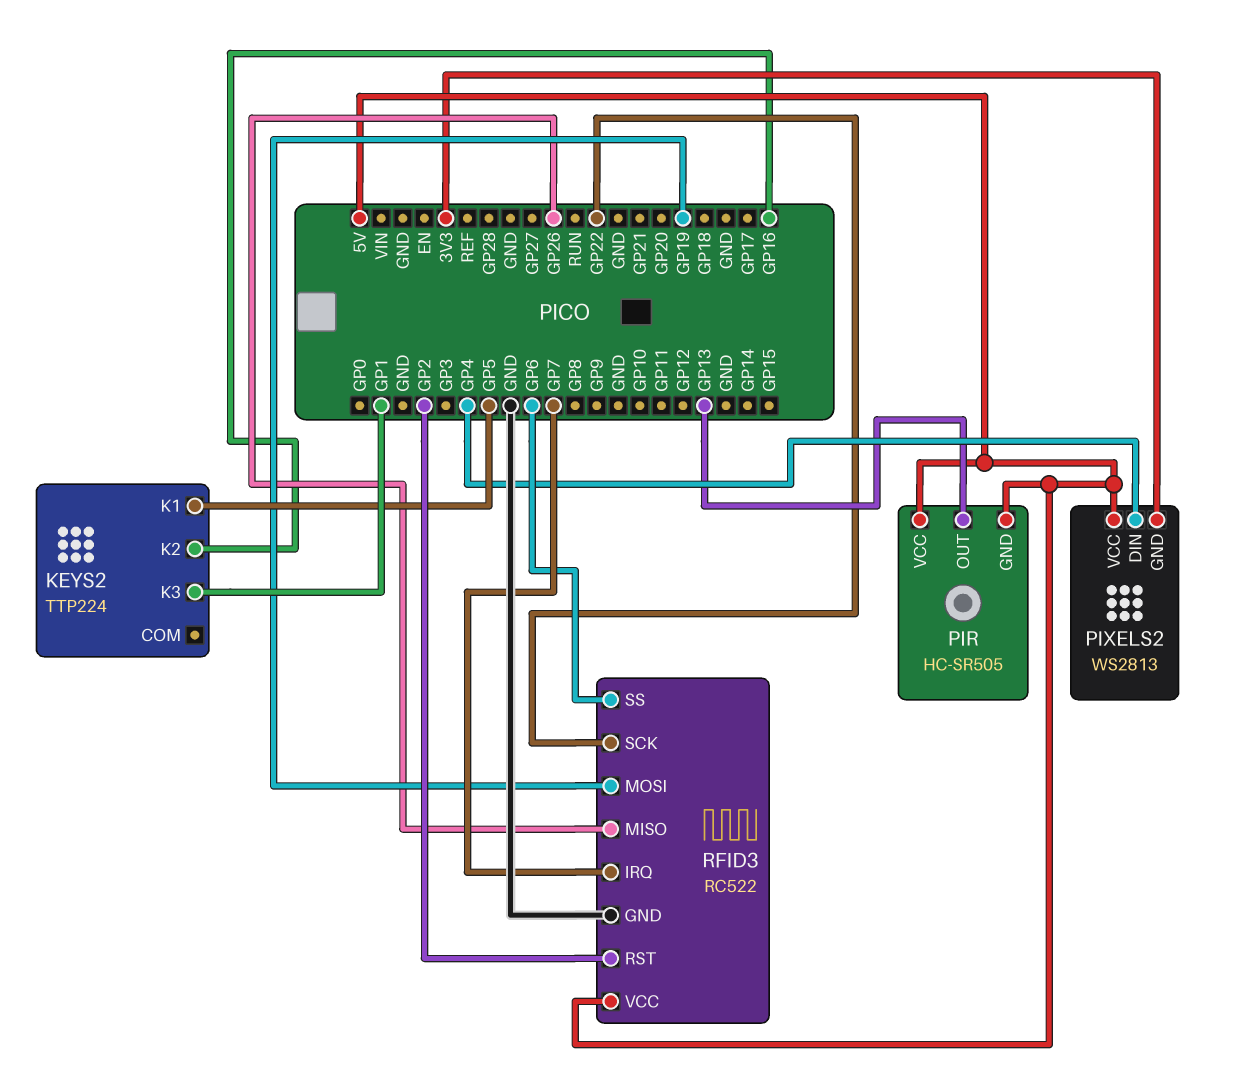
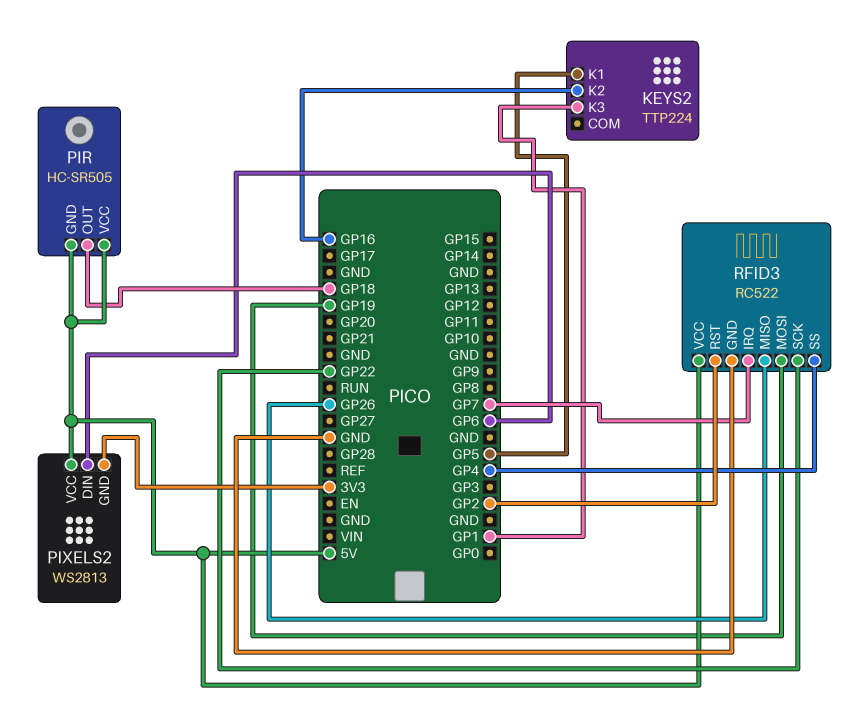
PIR pin OUT: GP13 -> GP18
PIXELS2 pin DIN: GP4 -> GP6
RFID3 pin SS: GP6 -> GP4

